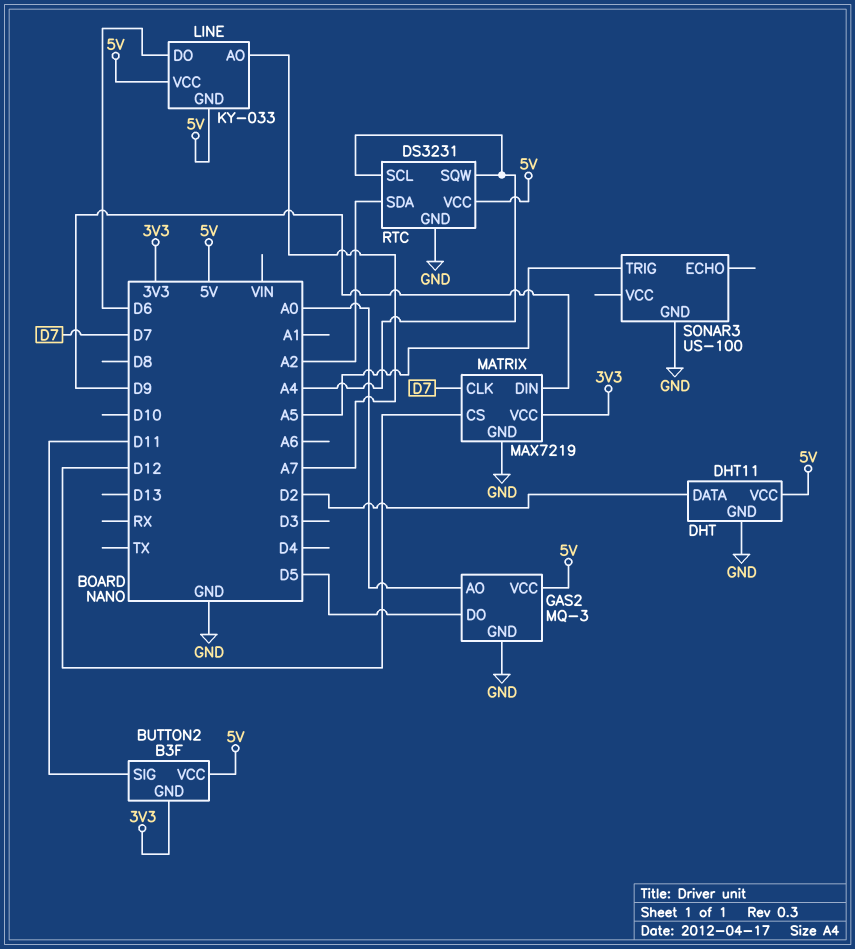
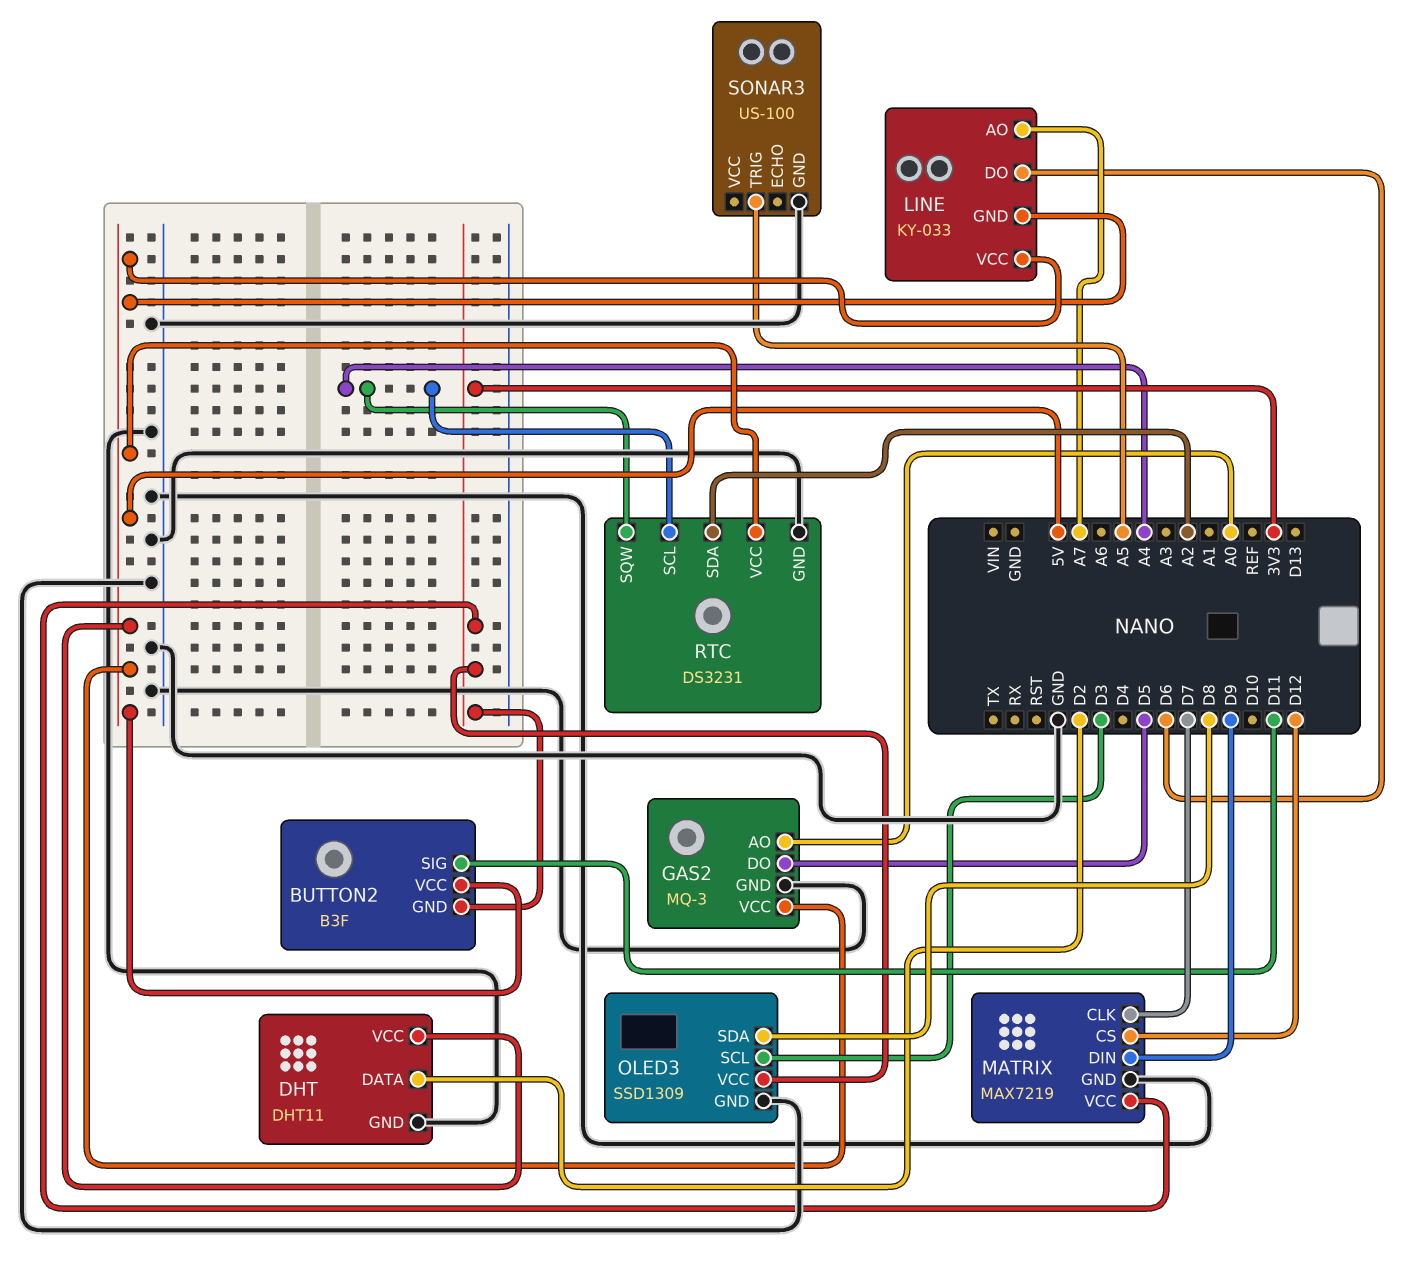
OLED3: none -> SSD1309
OLED3 pin GND: none -> GND
OLED3 pin SCL: none -> D3
OLED3 pin SDA: none -> D8
OLED3 pin VCC: none -> 3V3

